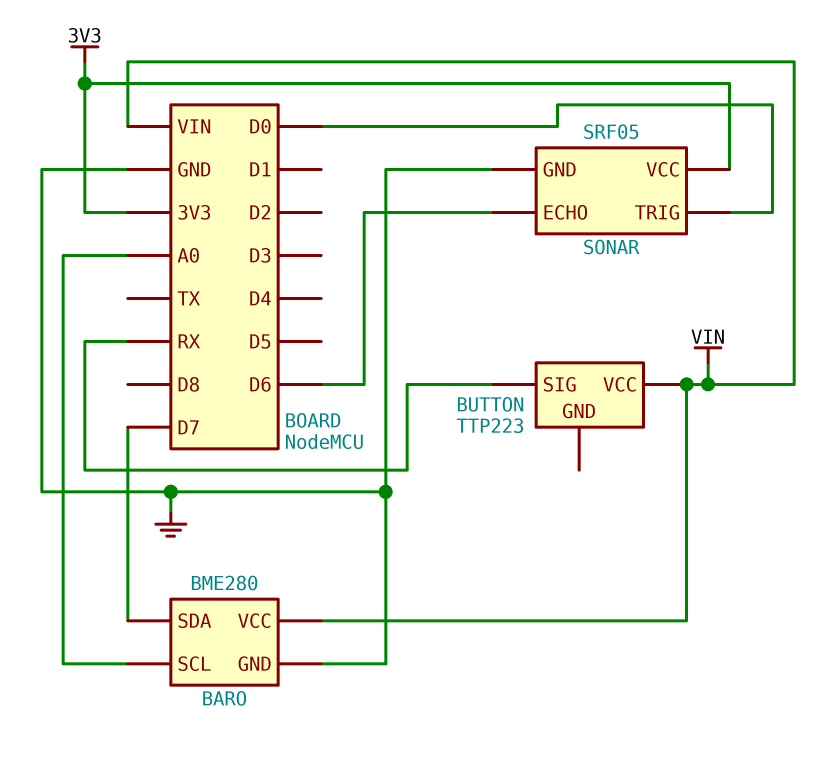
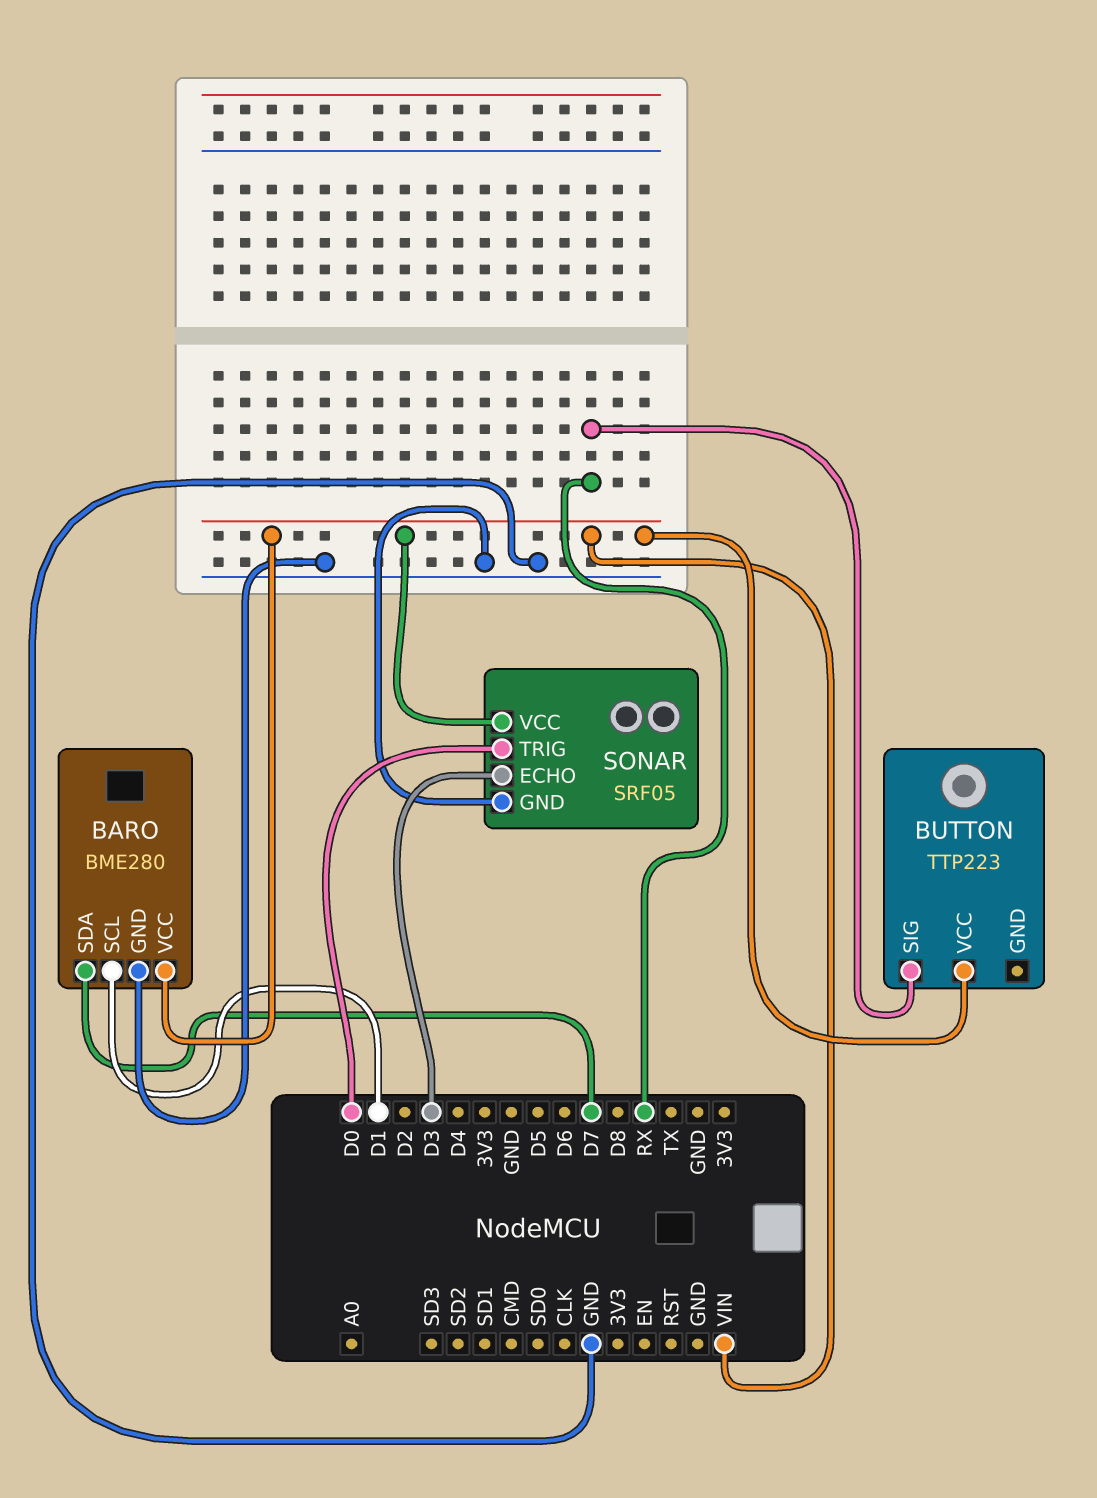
BARO pin SCL: A0 -> D1
SONAR pin ECHO: D6 -> D3
SONAR pin VCC: 3V3 -> VIN

